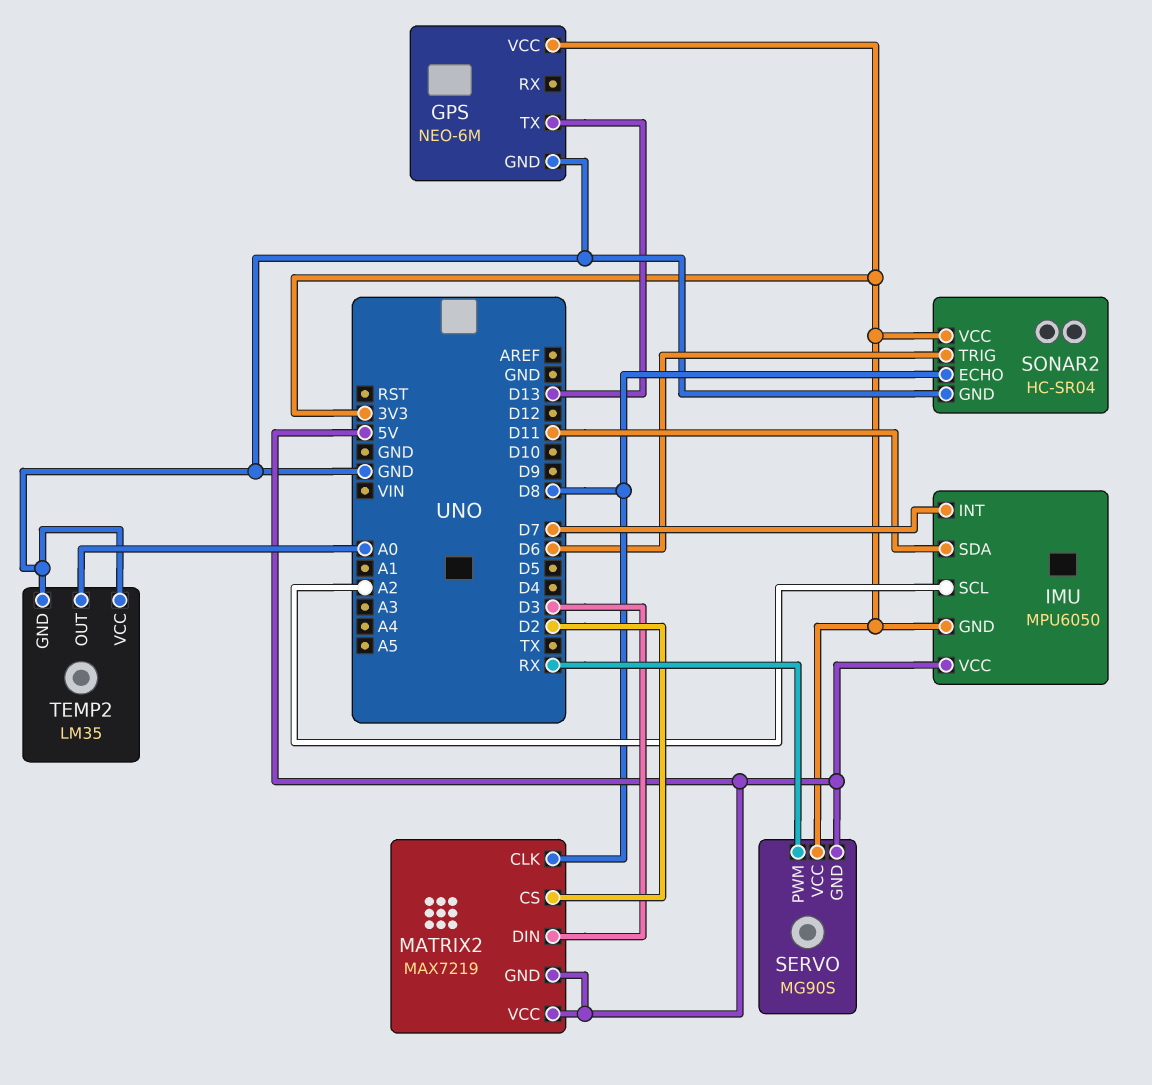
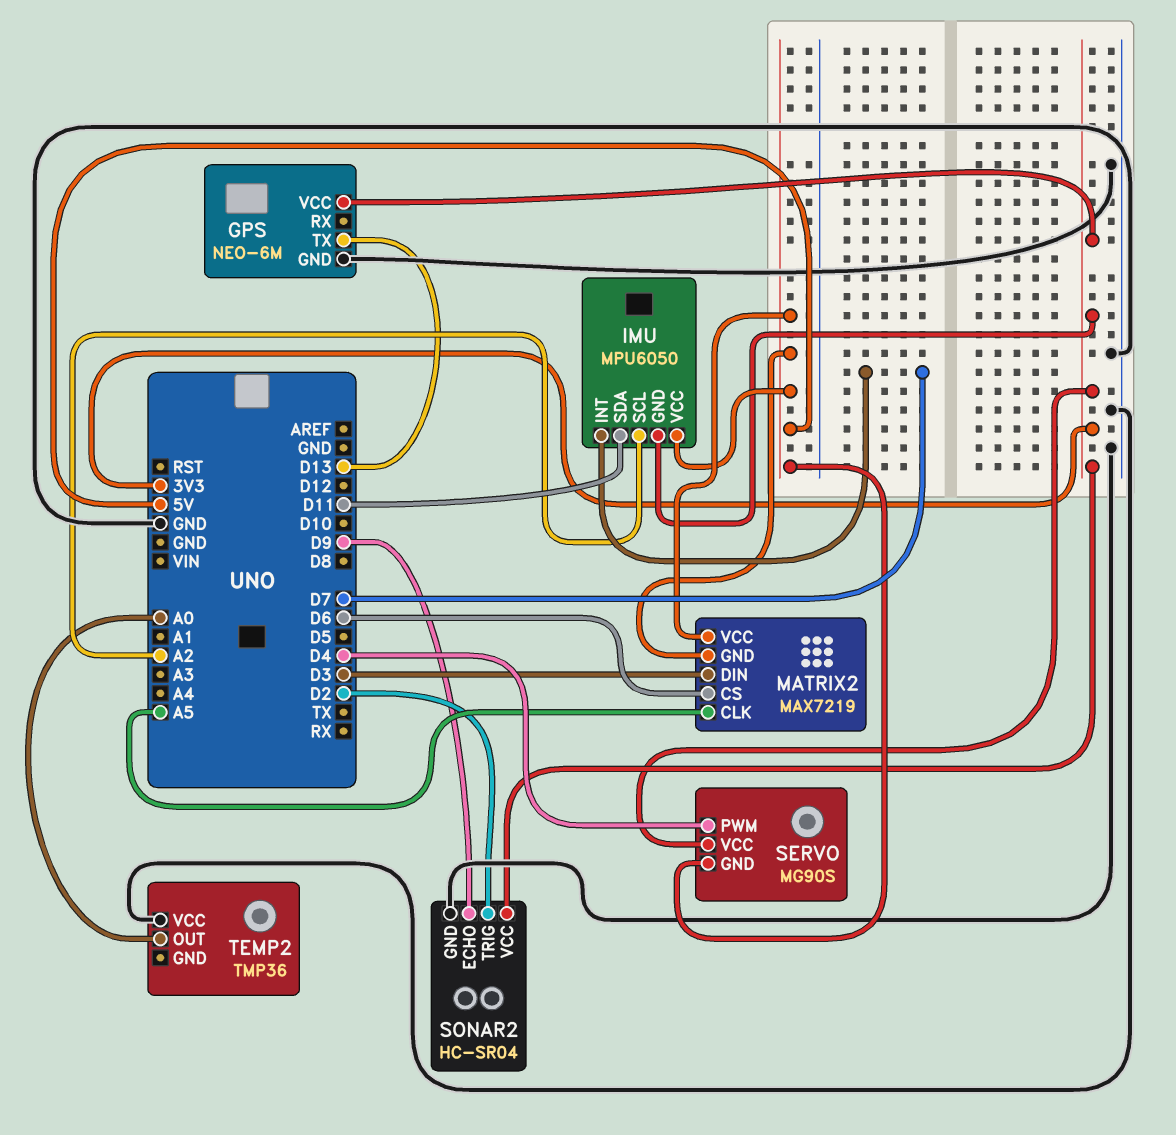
MATRIX2 pin CLK: D8 -> A5
MATRIX2 pin CS: D2 -> D6
SERVO pin PWM: RX -> D4
SONAR2 pin ECHO: D8 -> D9
SONAR2 pin TRIG: D6 -> D2
TEMP2: LM35 -> TMP36
TEMP2 pin GND: GND -> none

